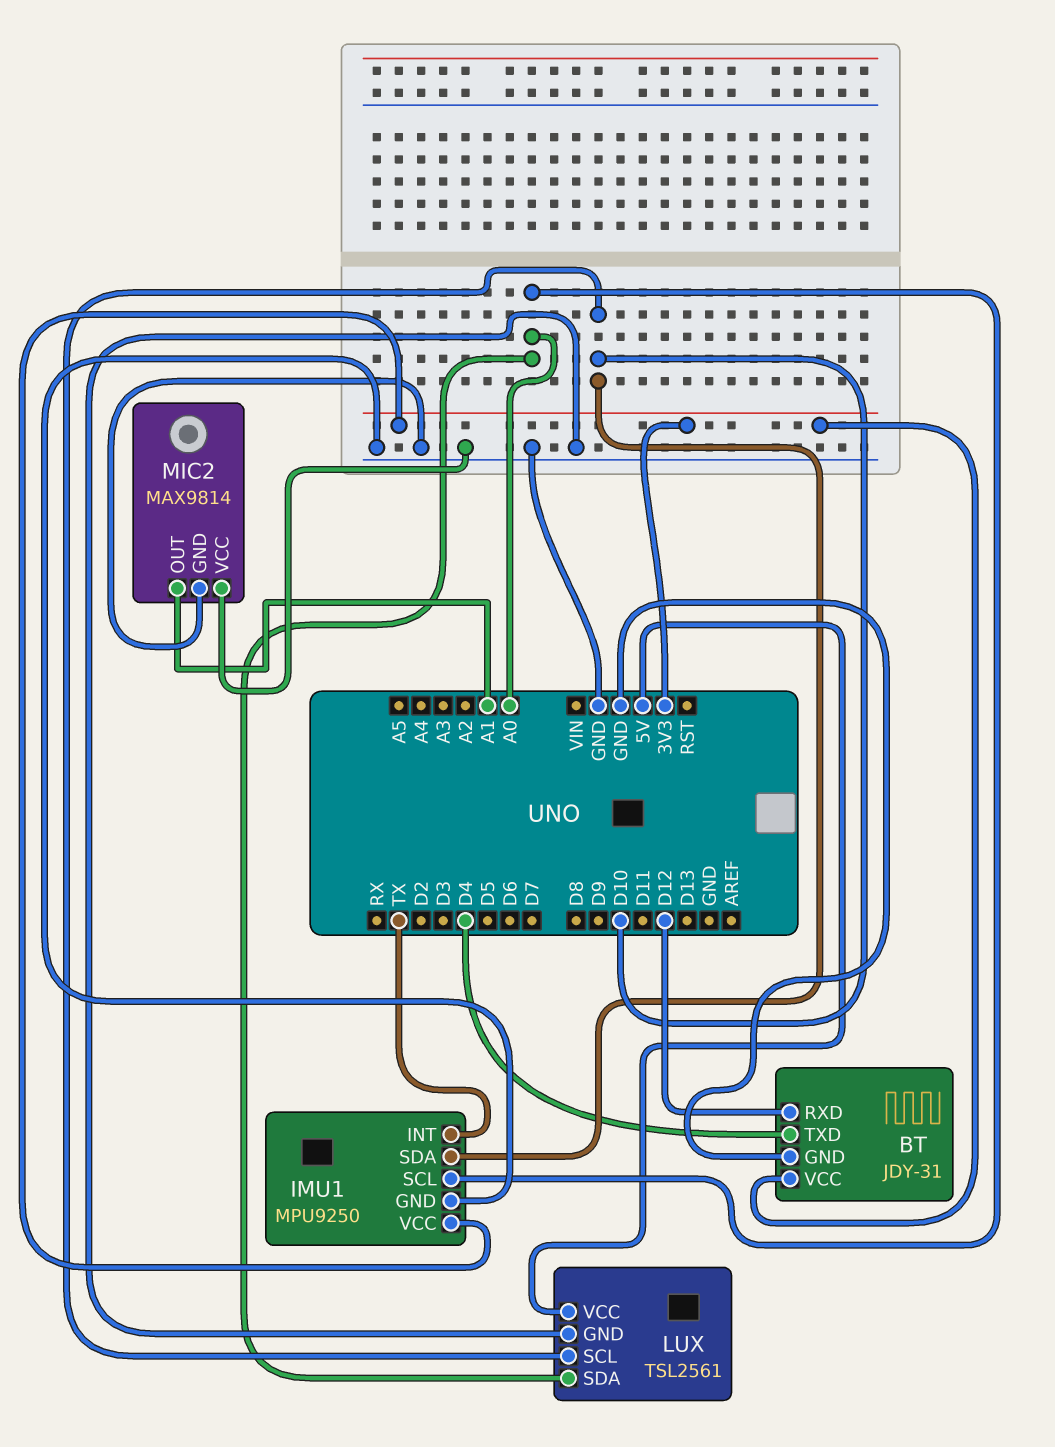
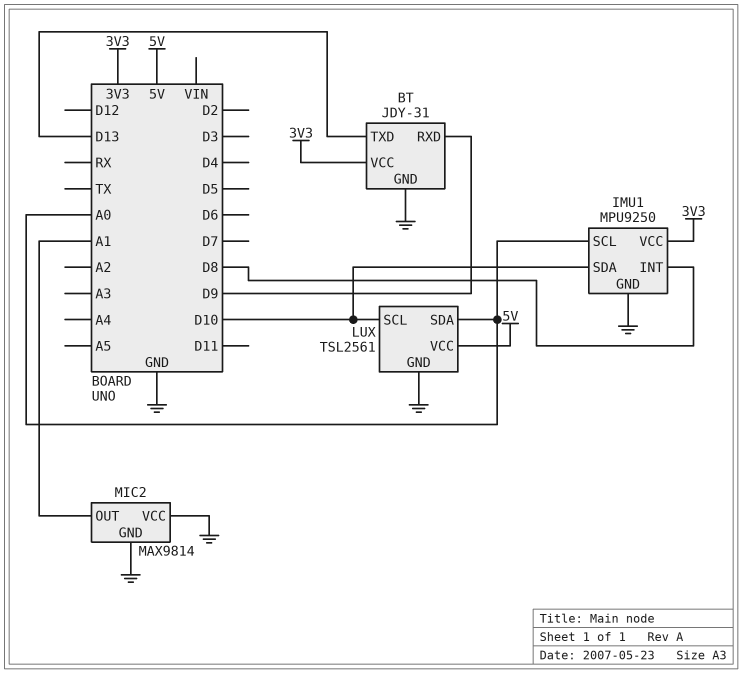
BT pin RXD: D12 -> D9
BT pin TXD: D4 -> D13
IMU1 pin INT: TX -> D8

